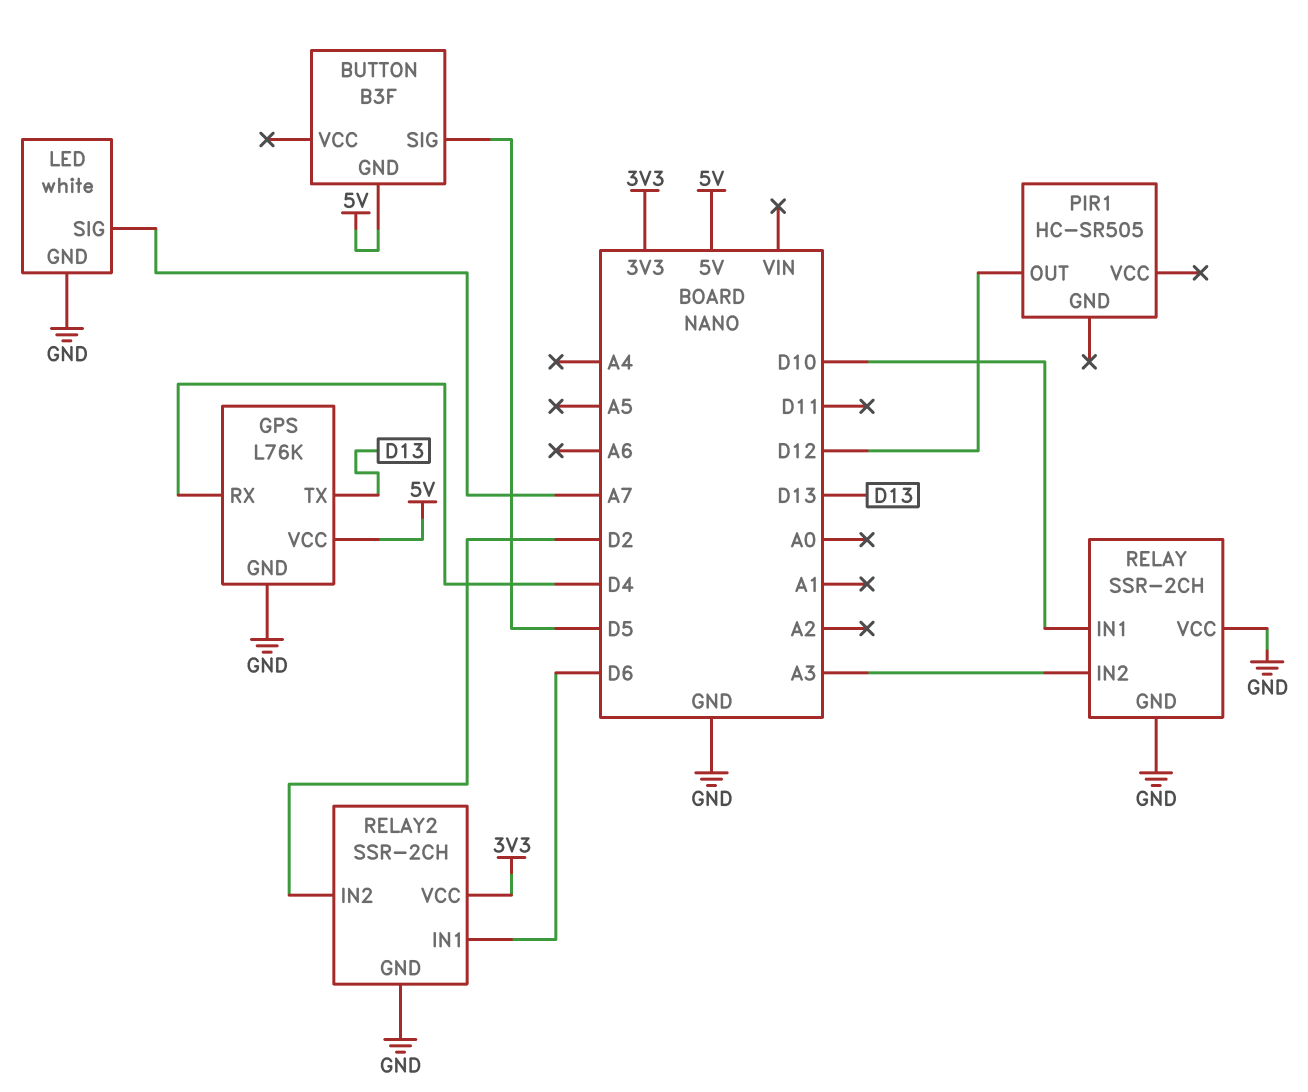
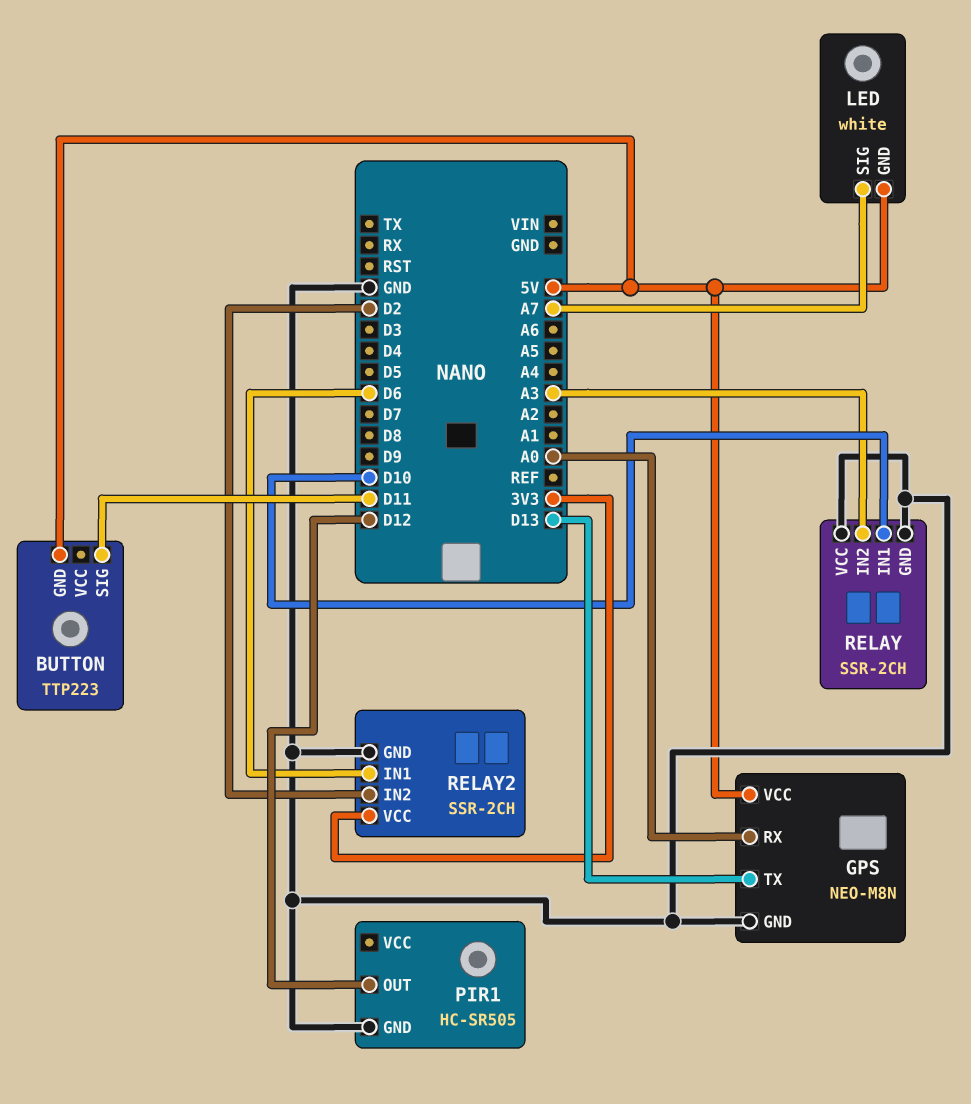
BUTTON: B3F -> TTP223
BUTTON pin SIG: D5 -> D11
GPS: L76K -> NEO-M8N
GPS pin RX: D4 -> A0
LED pin GND: GND -> 5V
PIR1 pin GND: none -> GND

